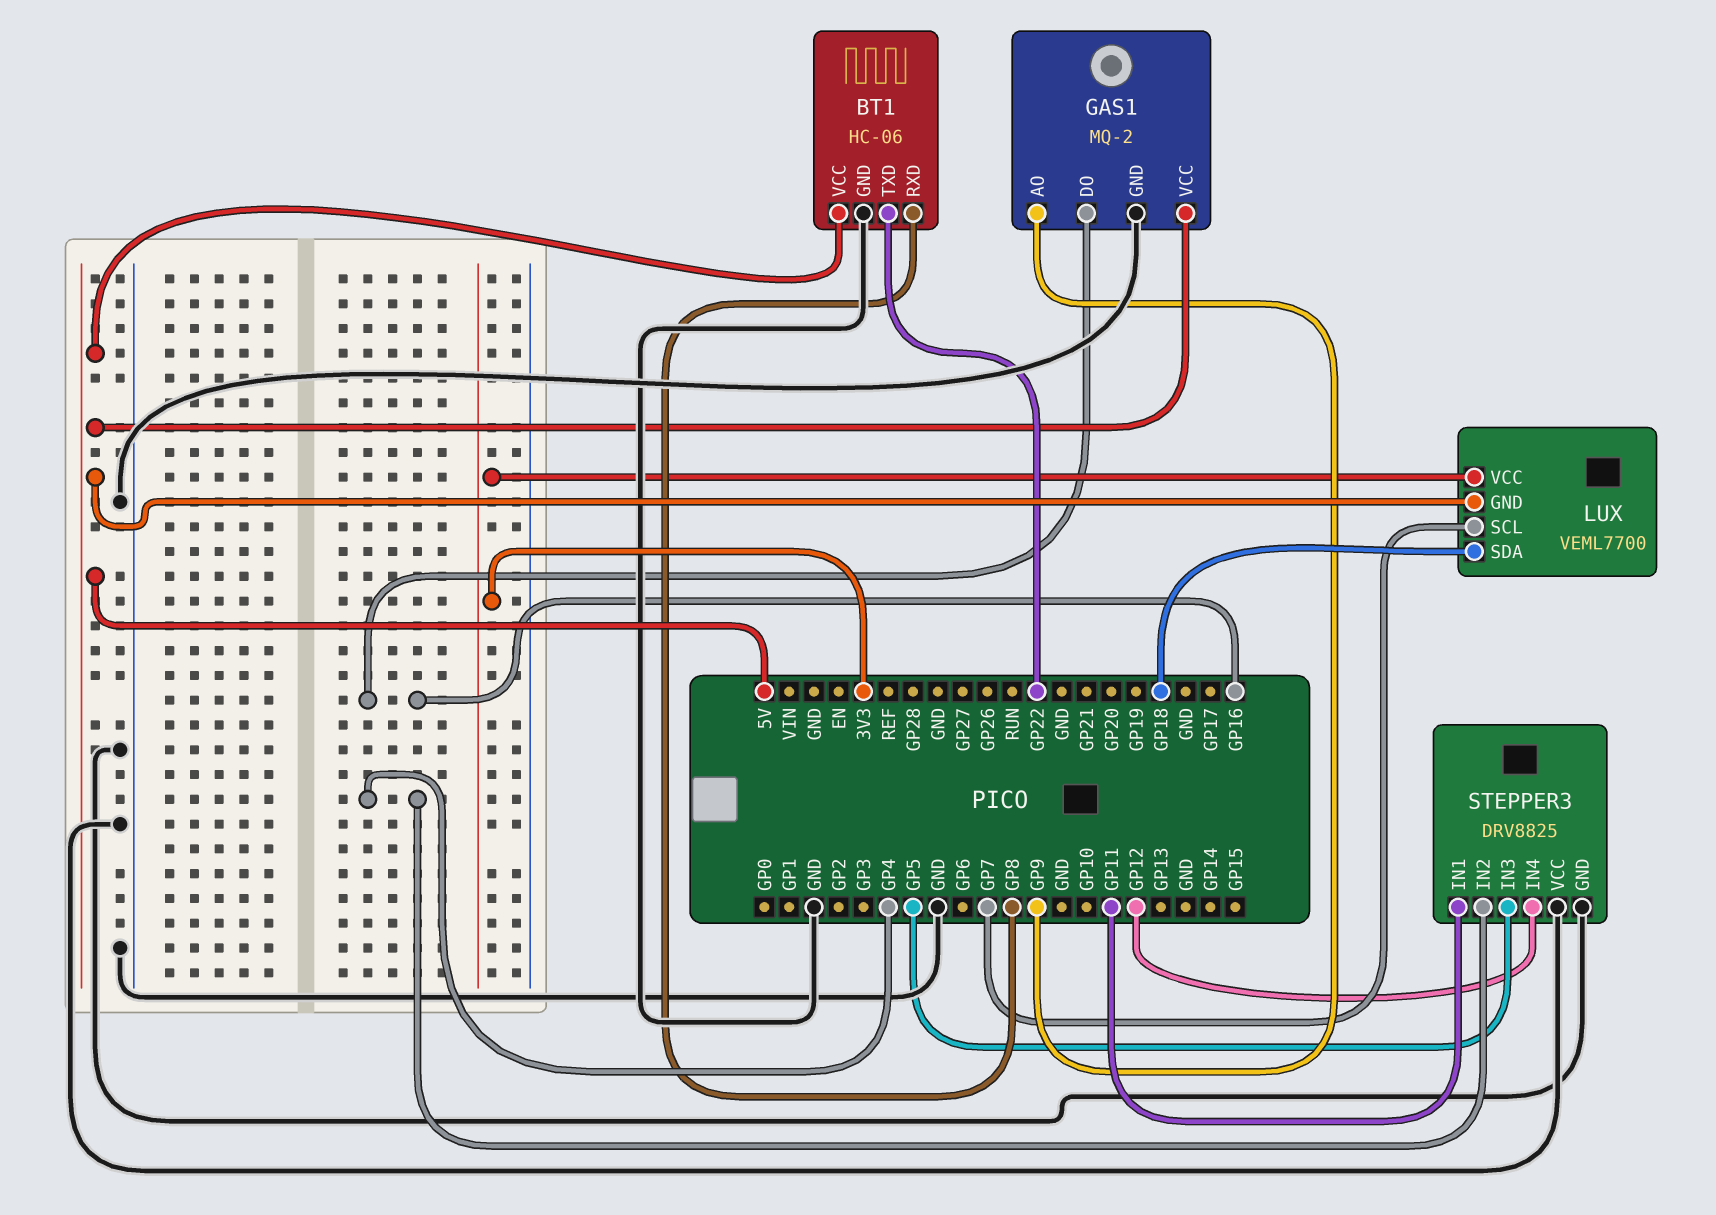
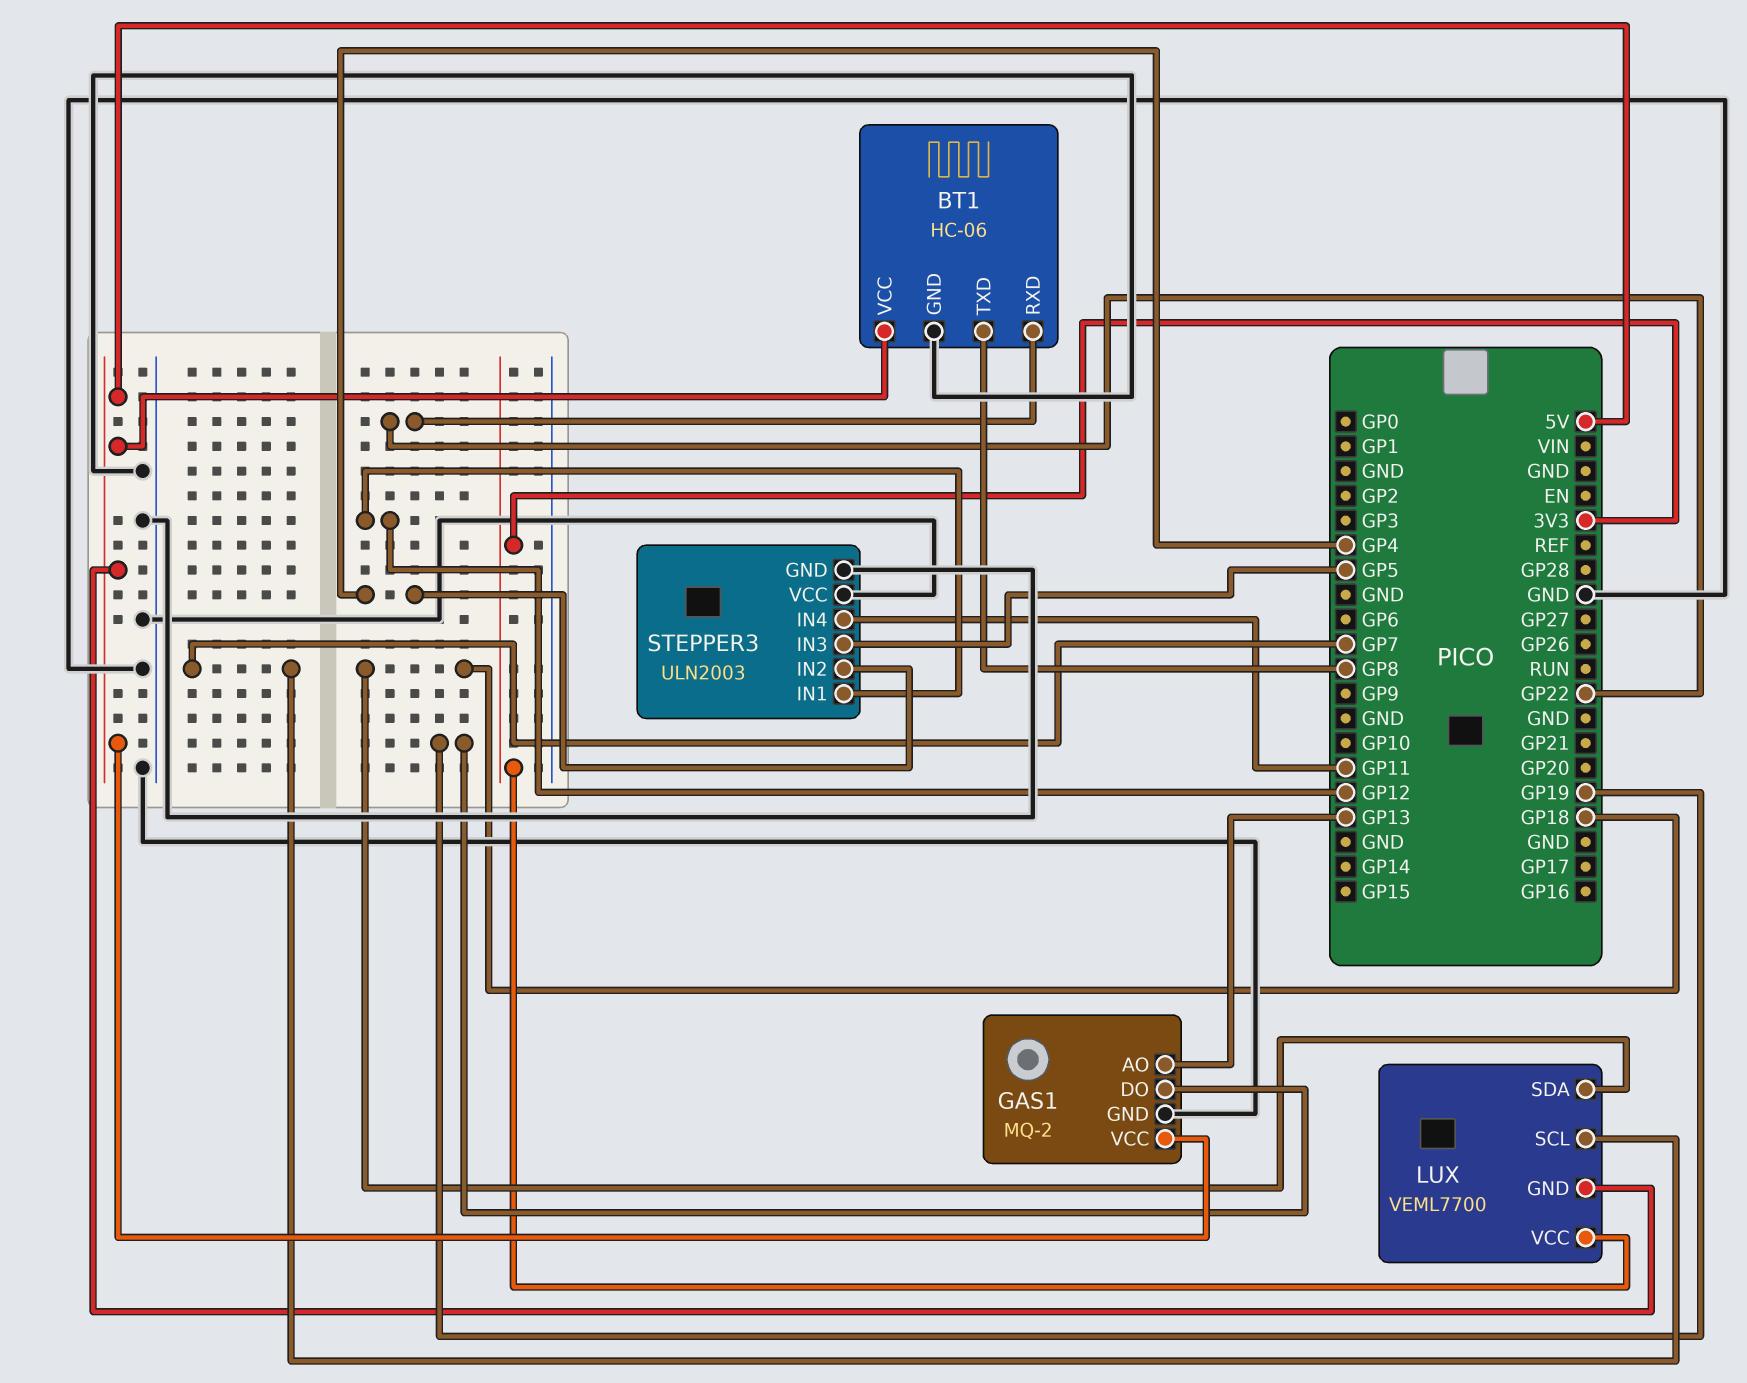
BT1 pin RXD: GP8 -> GP22
BT1 pin TXD: GP22 -> GP8
GAS1 pin AO: GP9 -> GP13
GAS1 pin DO: GP16 -> GP19
STEPPER3: DRV8825 -> ULN2003
STEPPER3 pin IN1: GP11 -> GP12
STEPPER3 pin IN4: GP12 -> GP11

